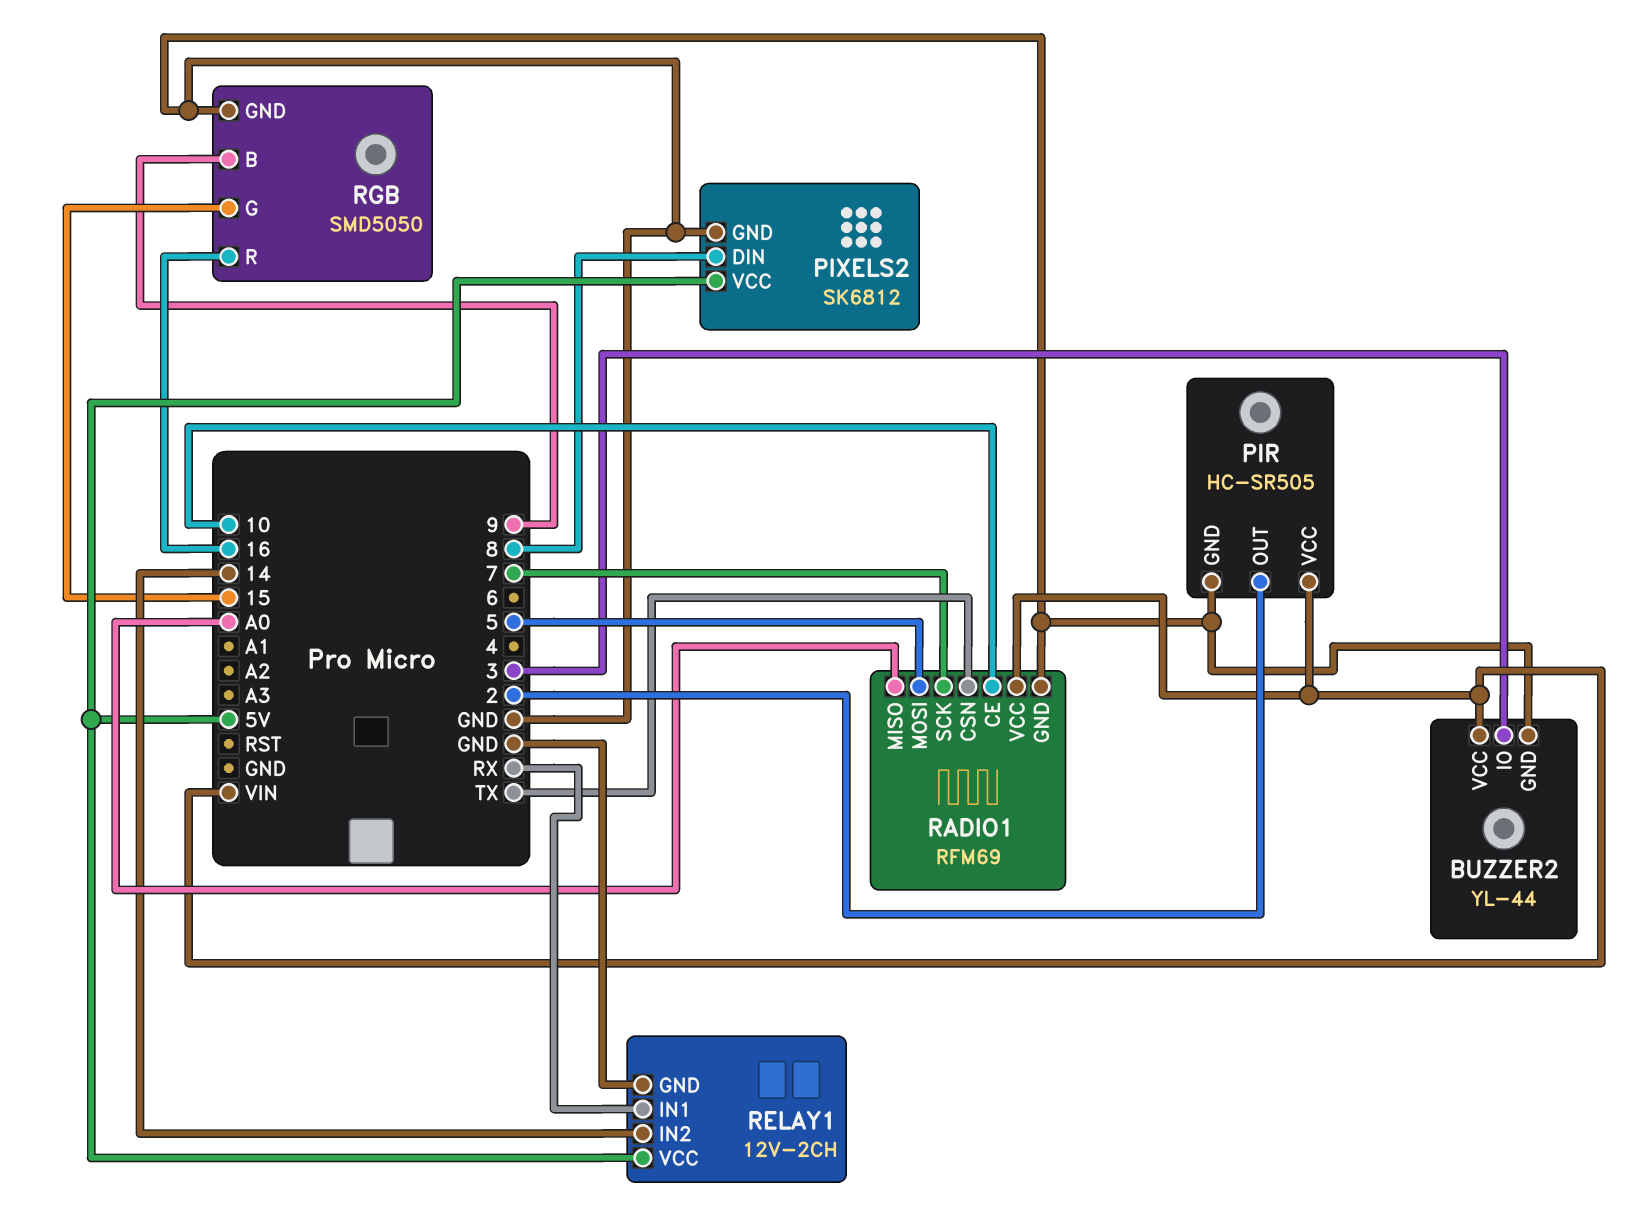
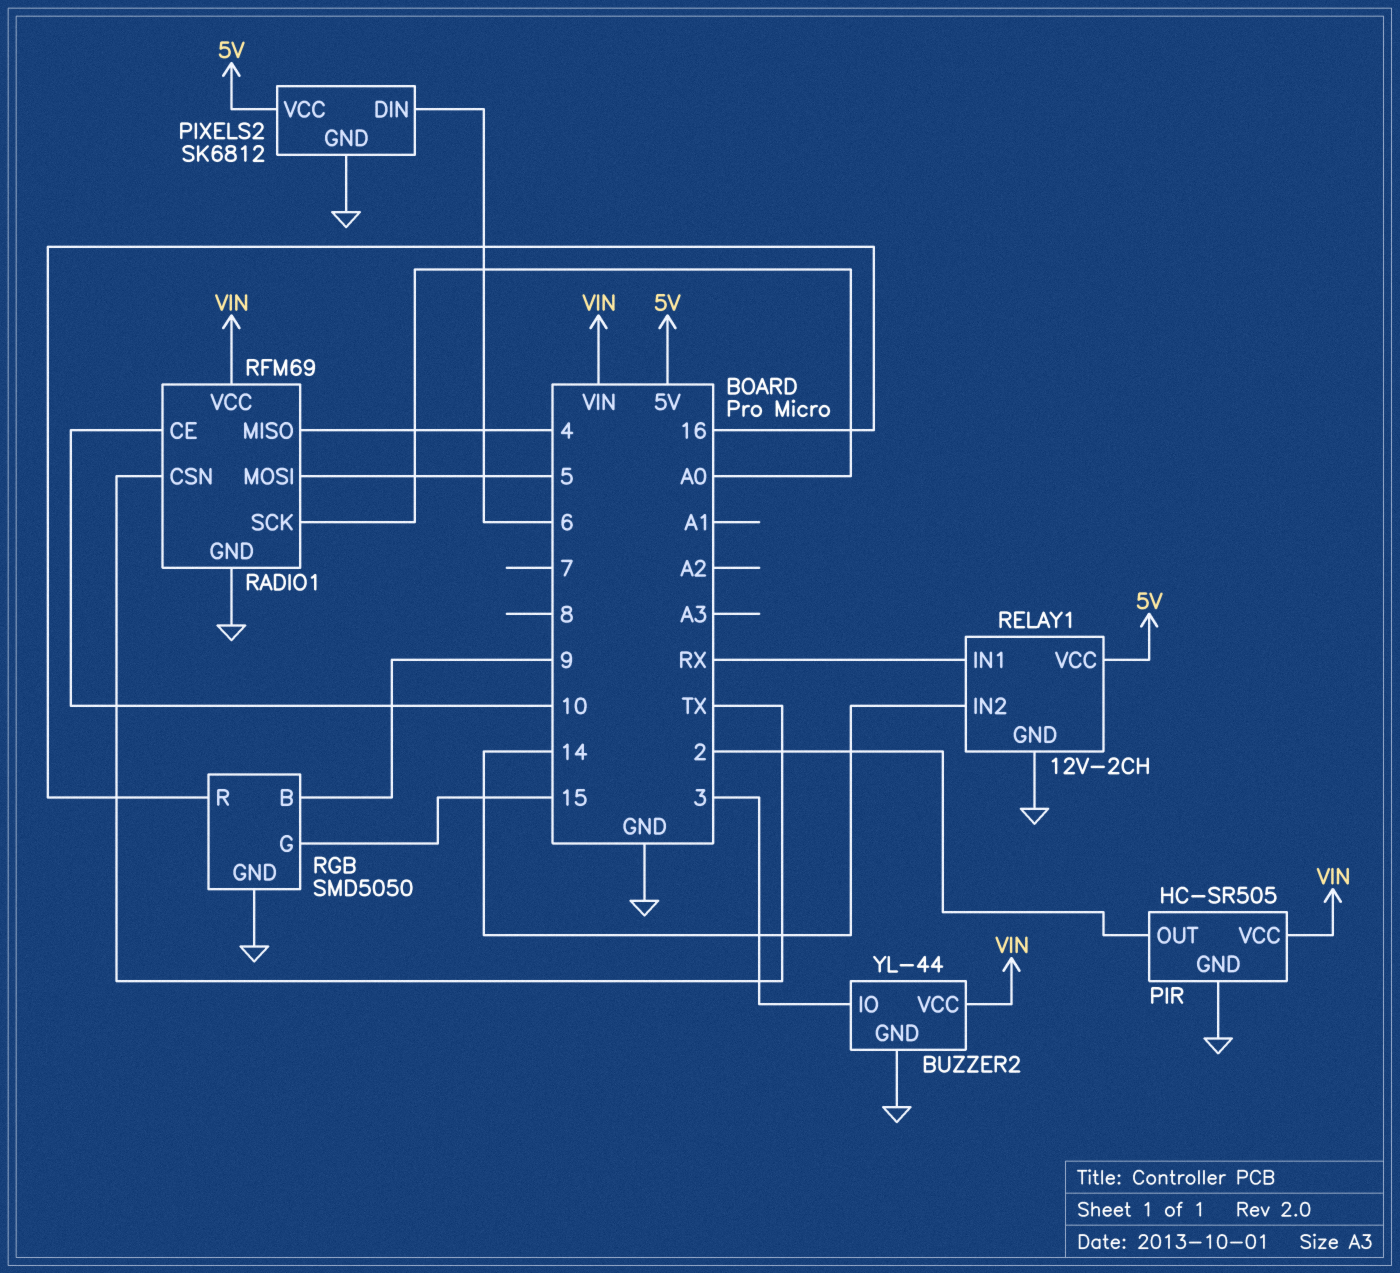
PIXELS2 pin DIN: 8 -> 6
RADIO1 pin MISO: A0 -> 4
RADIO1 pin SCK: 7 -> A0

